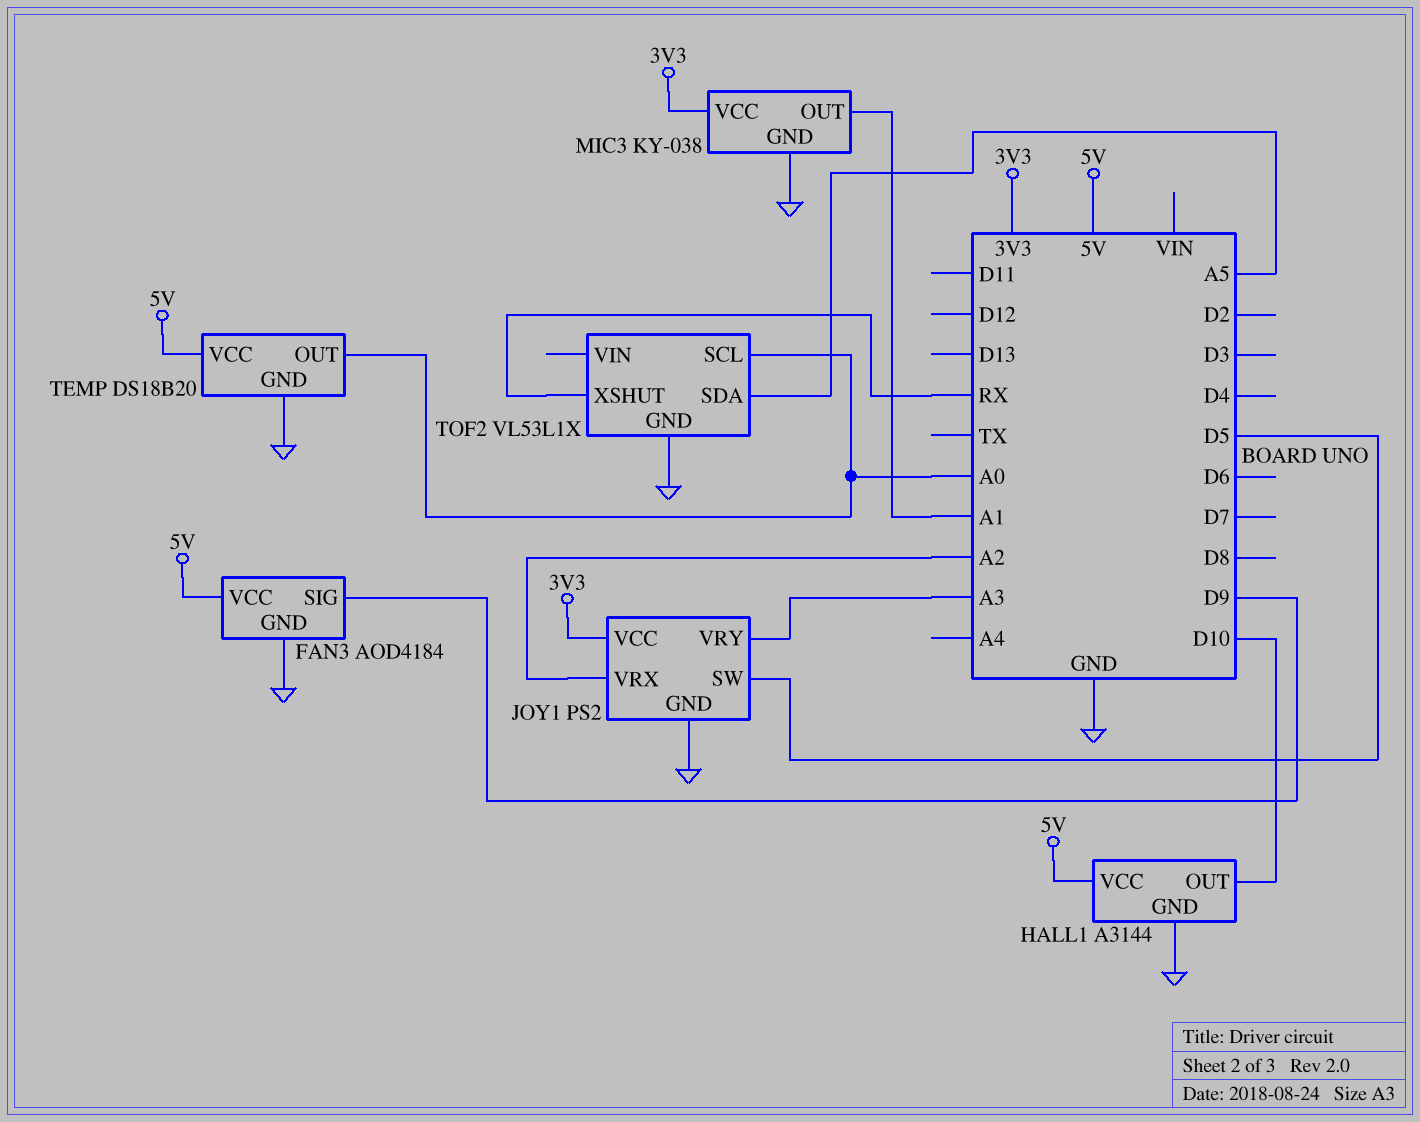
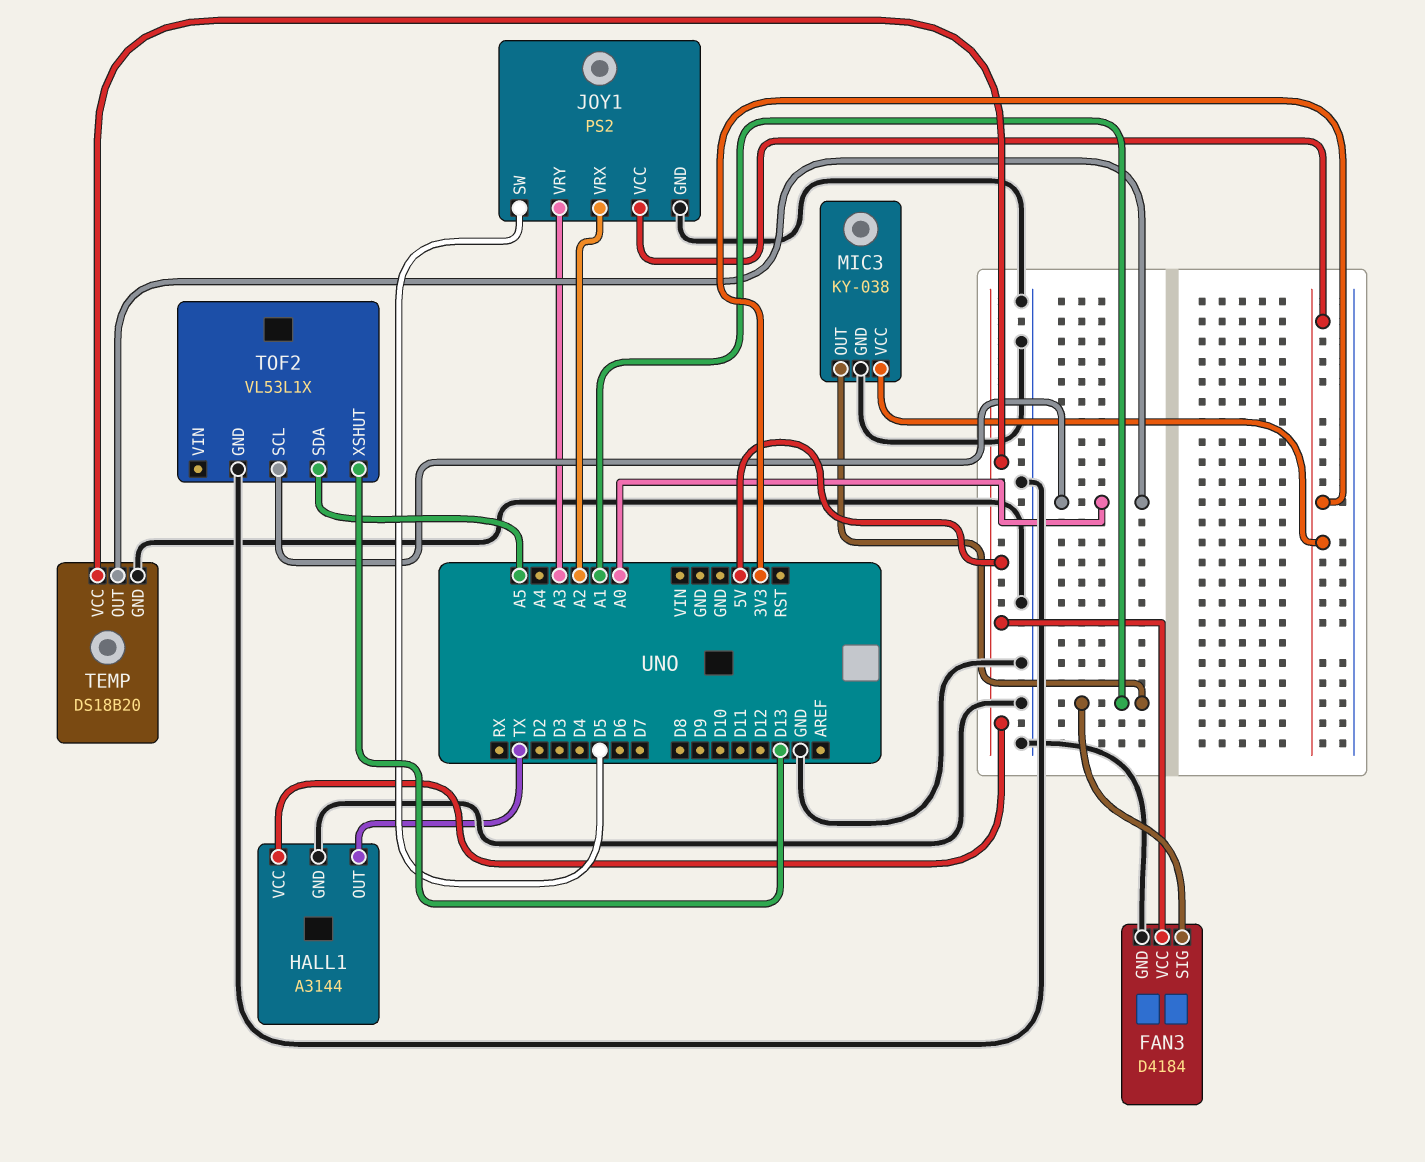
FAN3: AOD4184 -> D4184
FAN3 pin SIG: D9 -> A1
HALL1 pin OUT: D10 -> TX
TOF2 pin XSHUT: RX -> D13

